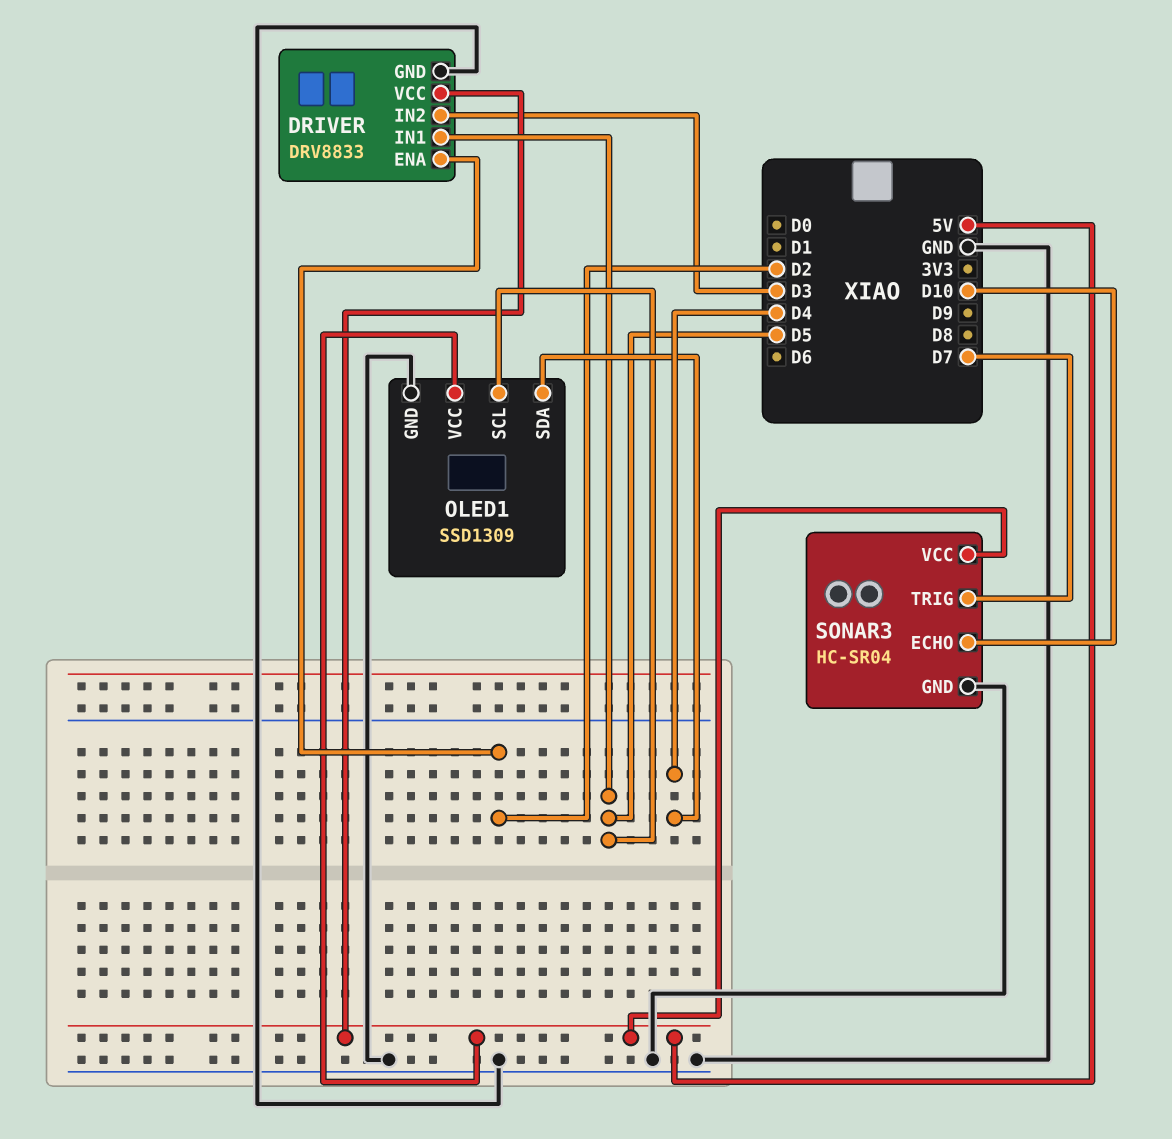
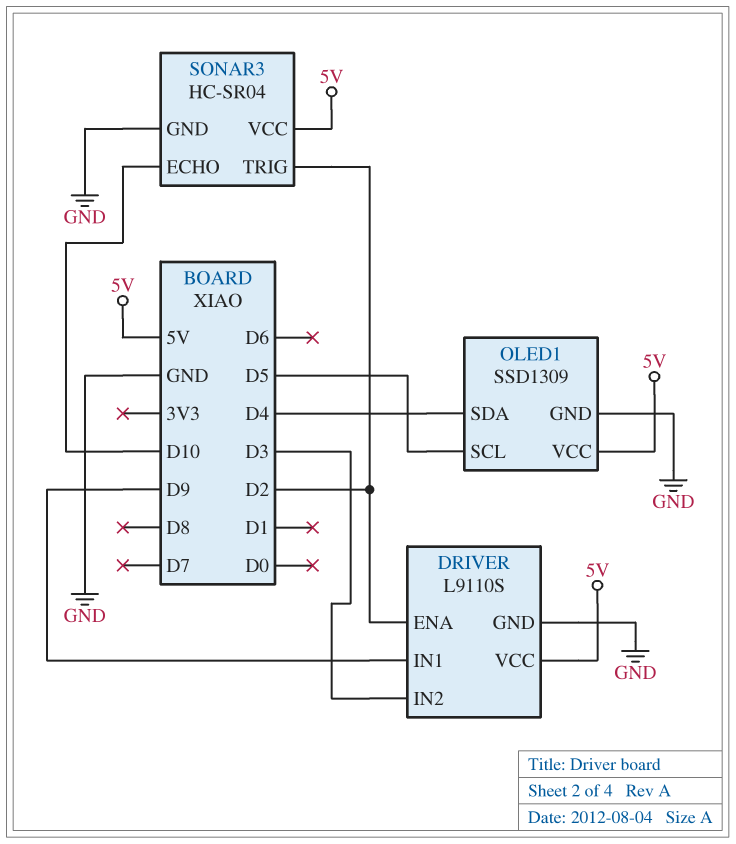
DRIVER: DRV8833 -> L9110S
DRIVER pin IN1: D5 -> D9
SONAR3 pin TRIG: D7 -> D2

